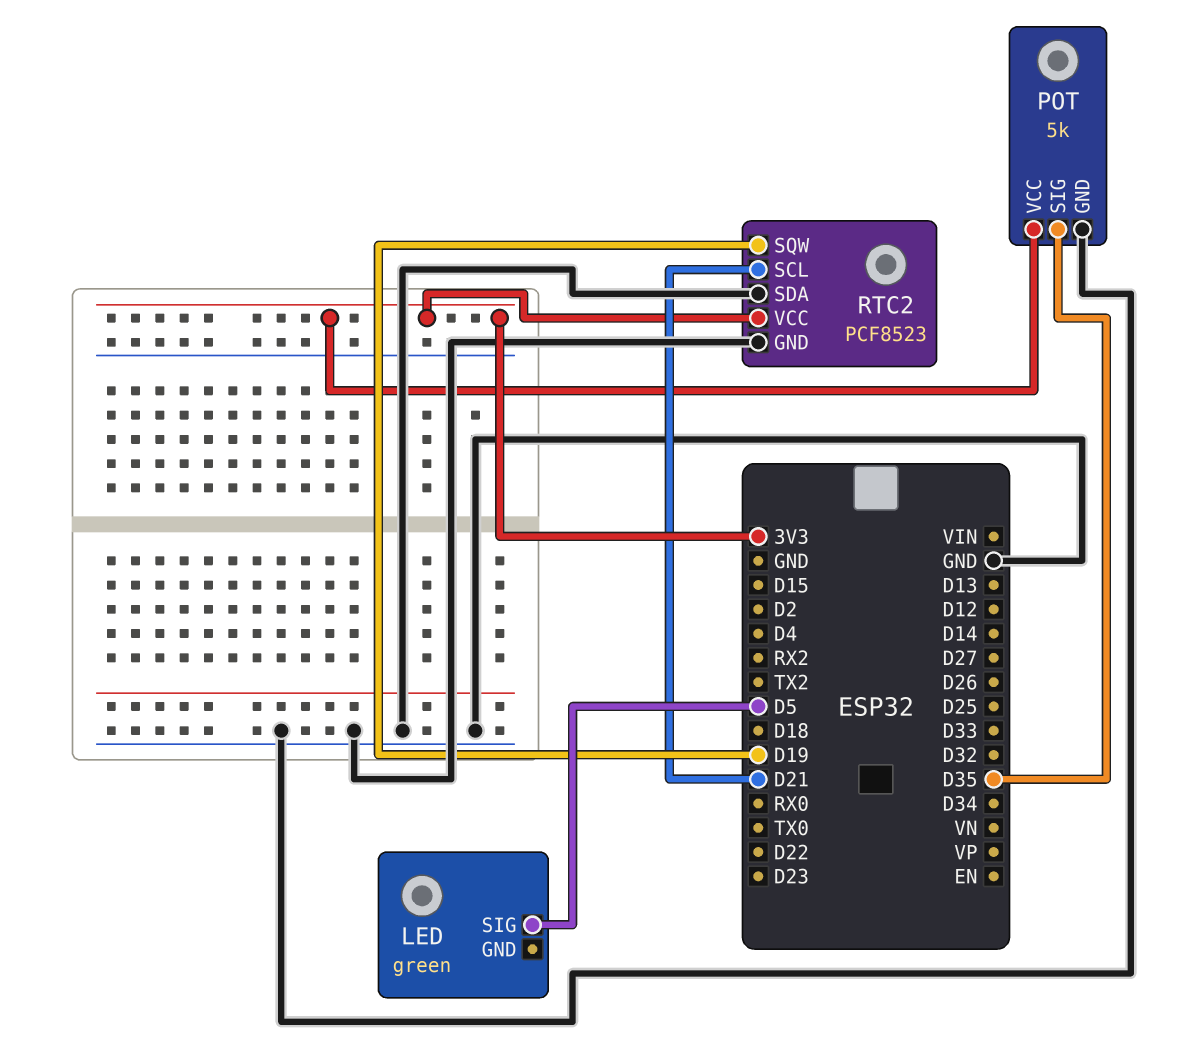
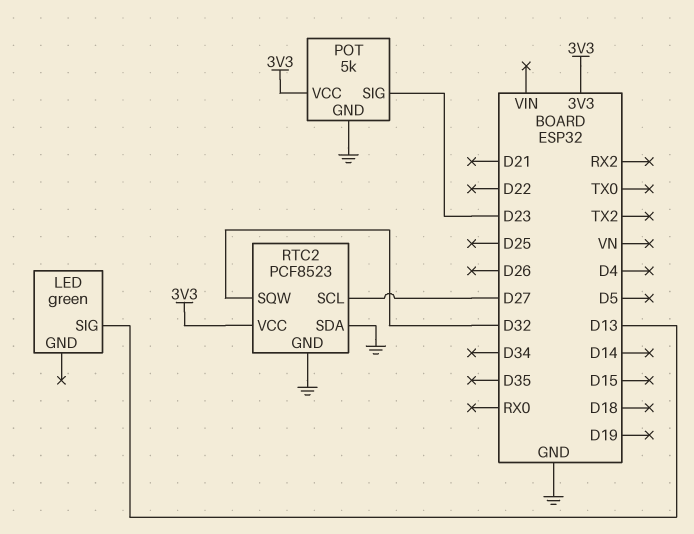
LED pin SIG: D5 -> D13
POT pin SIG: D35 -> D23
RTC2 pin SCL: D21 -> D27
RTC2 pin SQW: D19 -> D32

